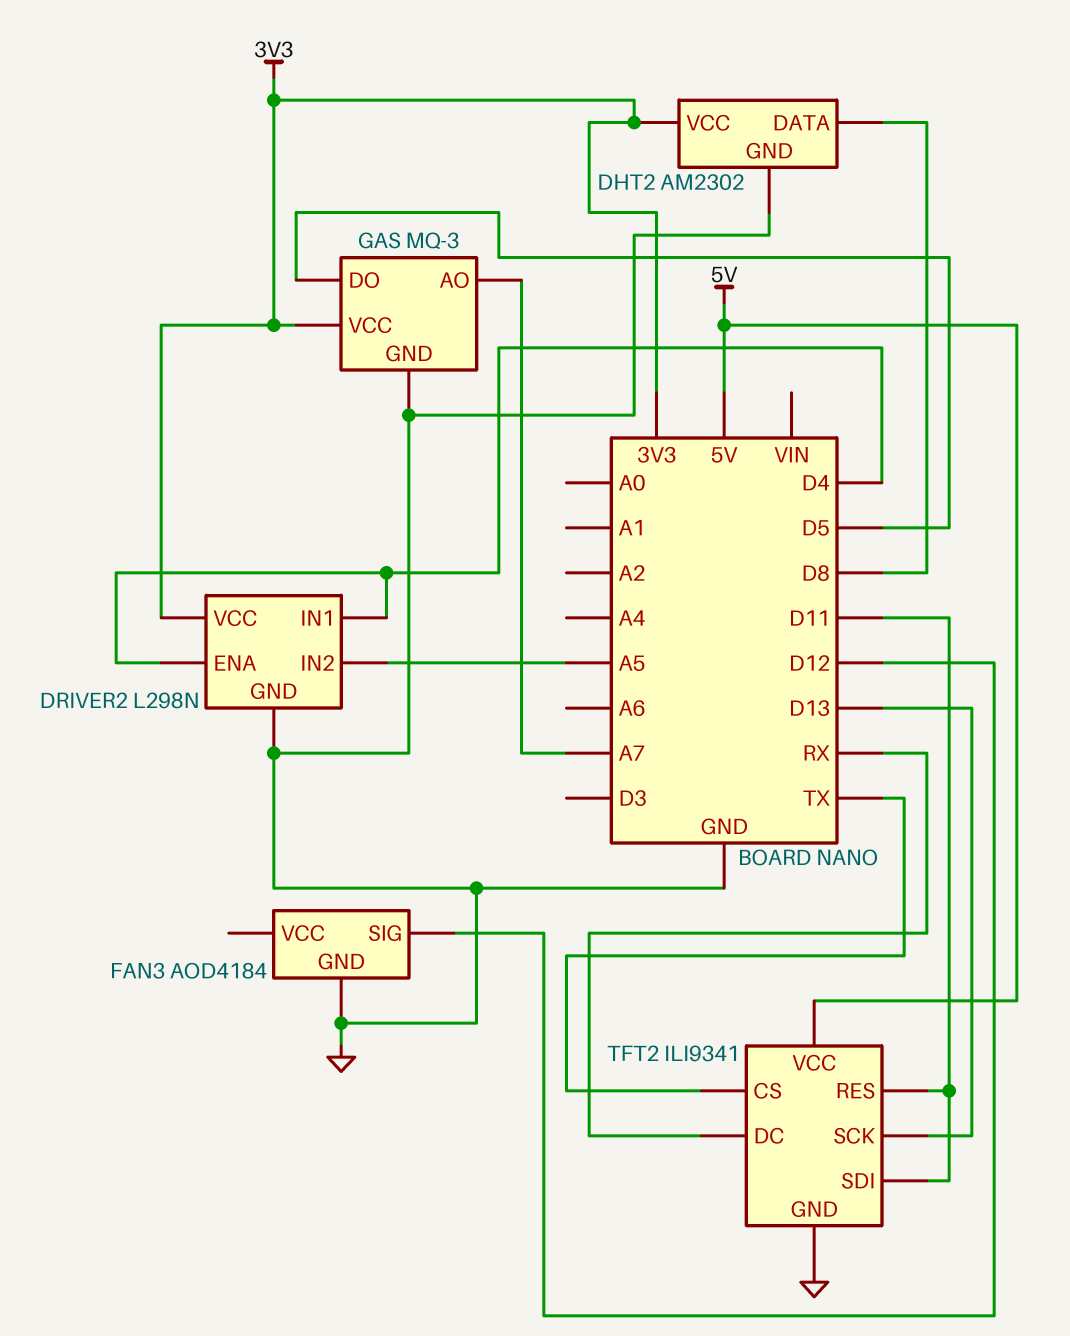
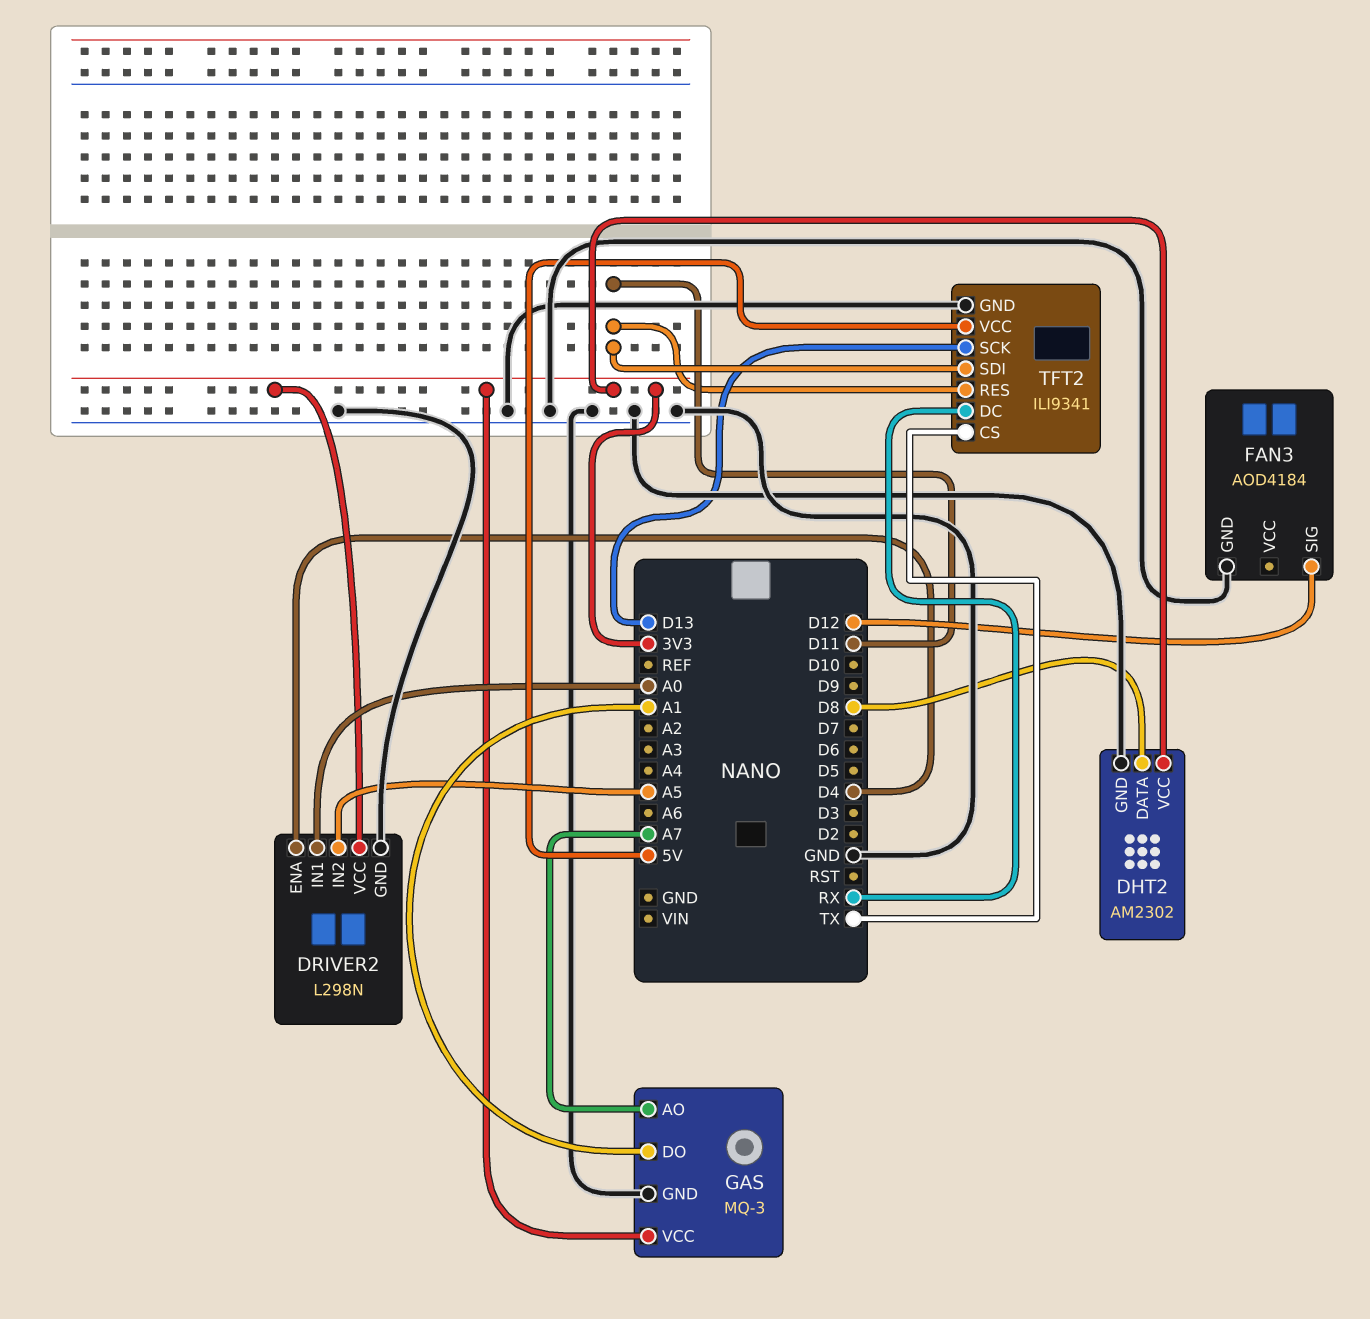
DRIVER2 pin IN1: D4 -> A0
GAS pin DO: D5 -> A1

